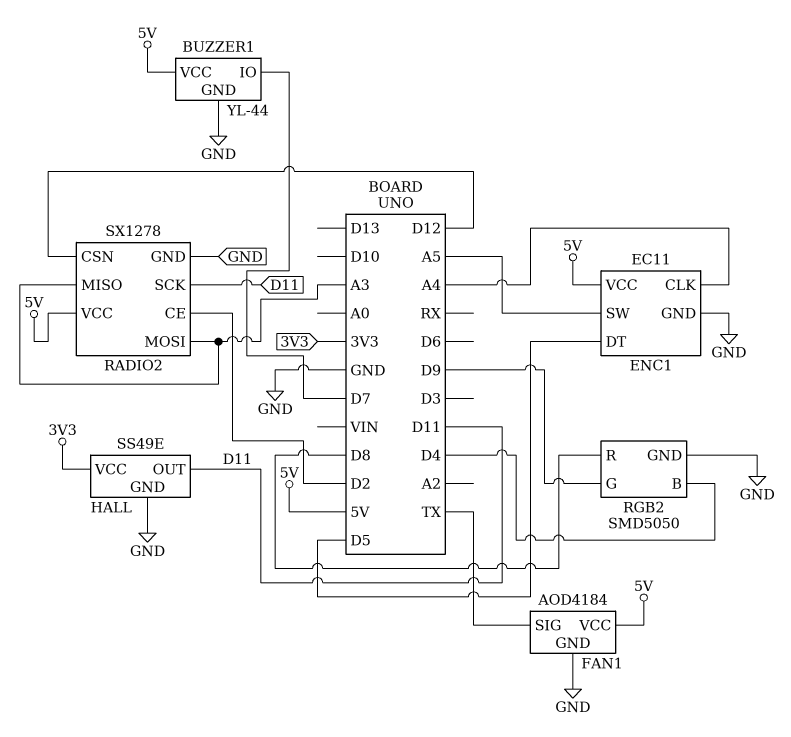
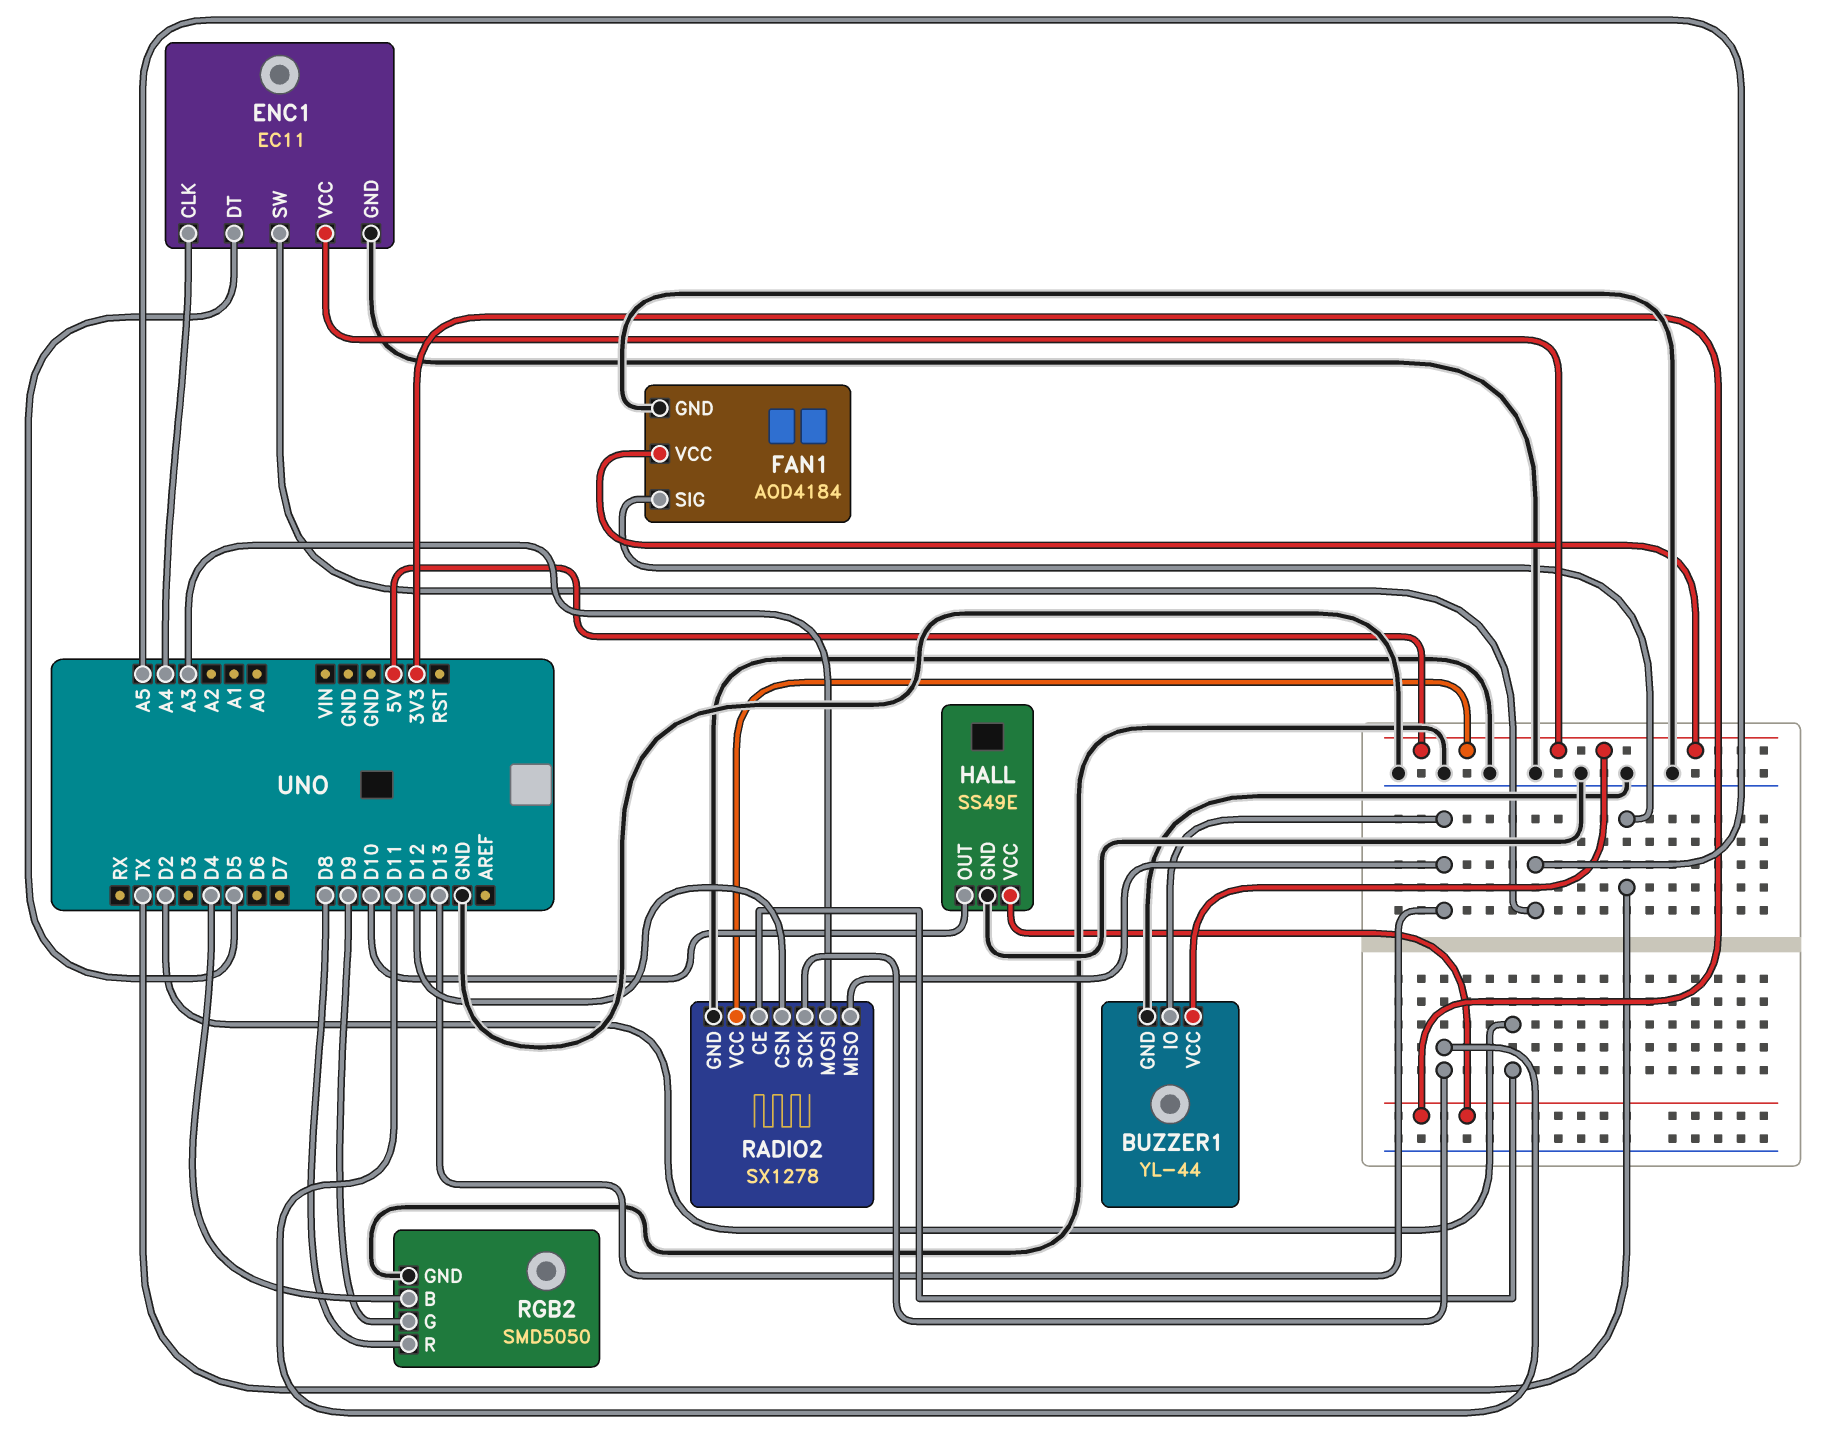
BUZZER1 pin IO: D7 -> D13
HALL pin OUT: D11 -> D10
RADIO2 pin MISO: A3 -> D13

